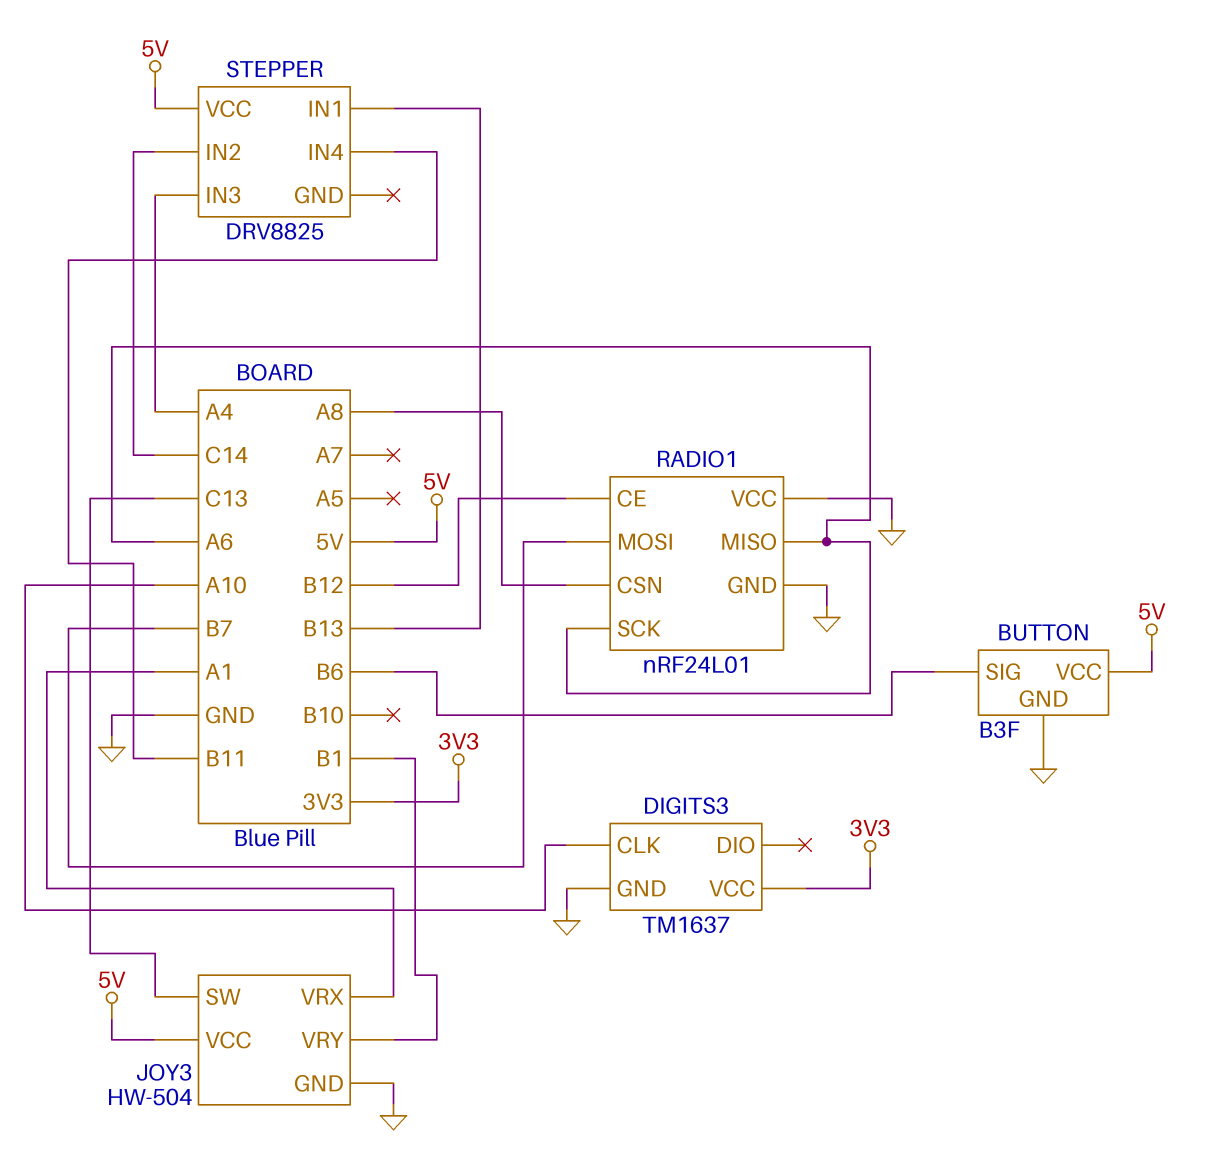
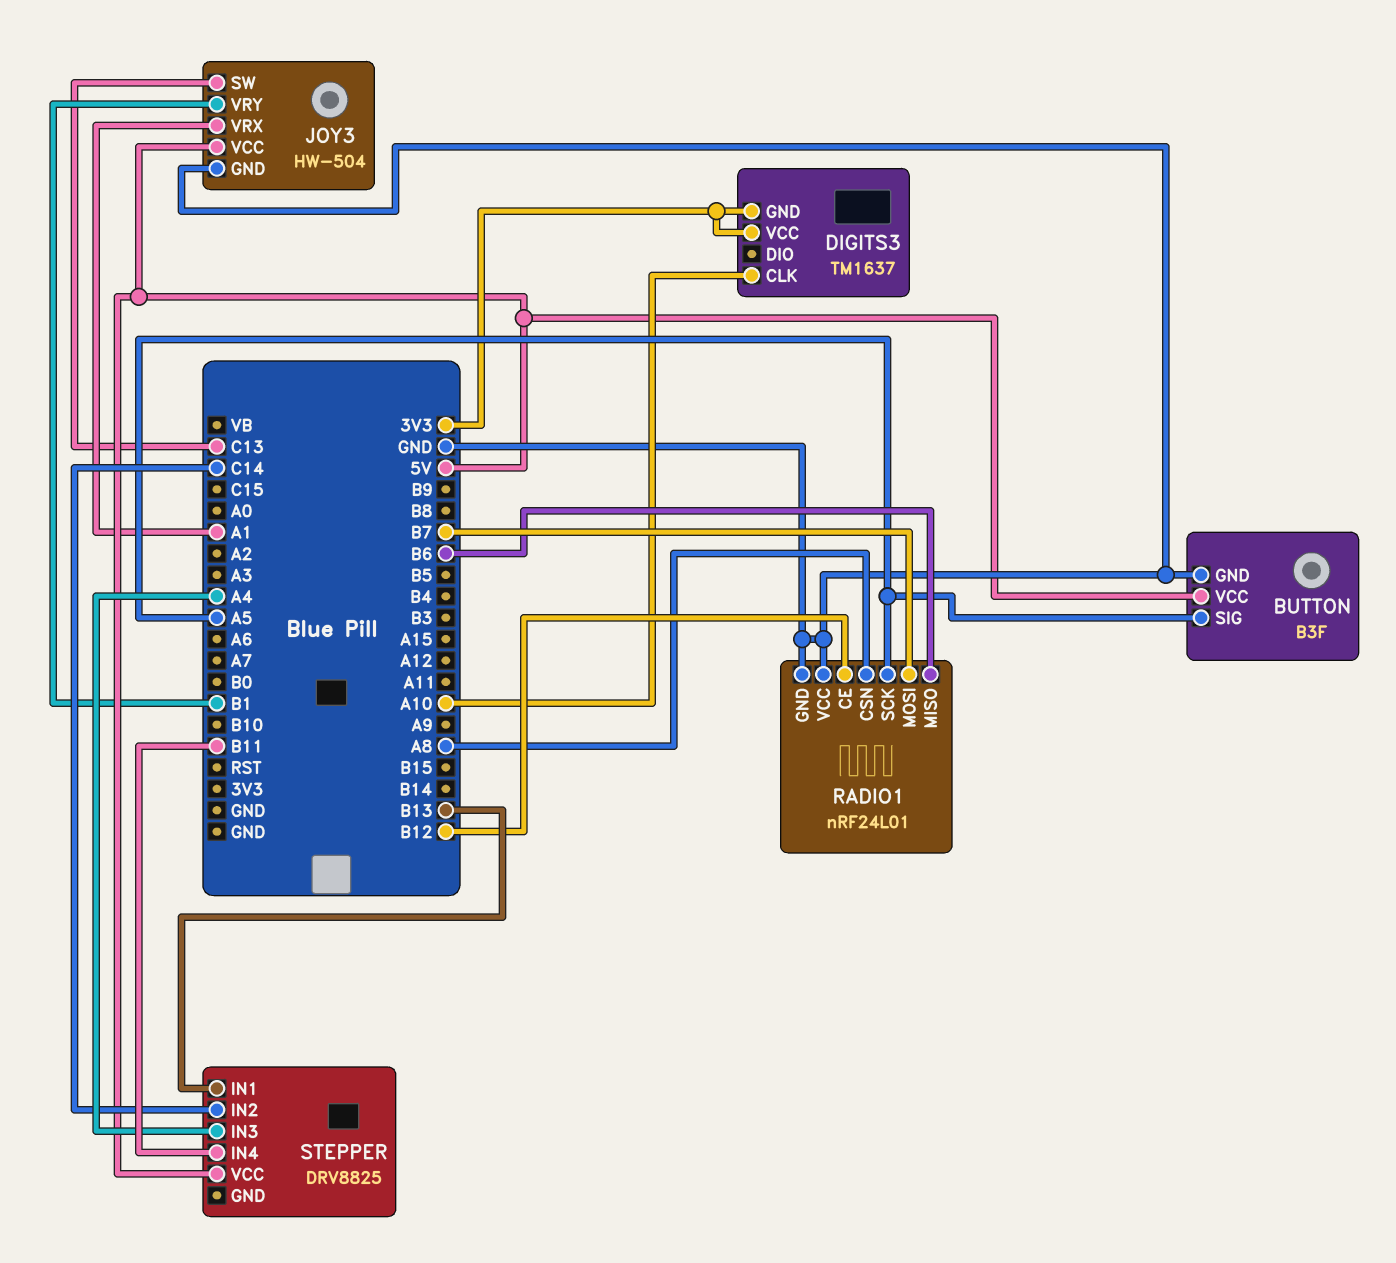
BUTTON pin SIG: B6 -> A5
DIGITS3 pin GND: GND -> 3V3
RADIO1 pin MISO: A6 -> B6
RADIO1 pin SCK: A6 -> A5

